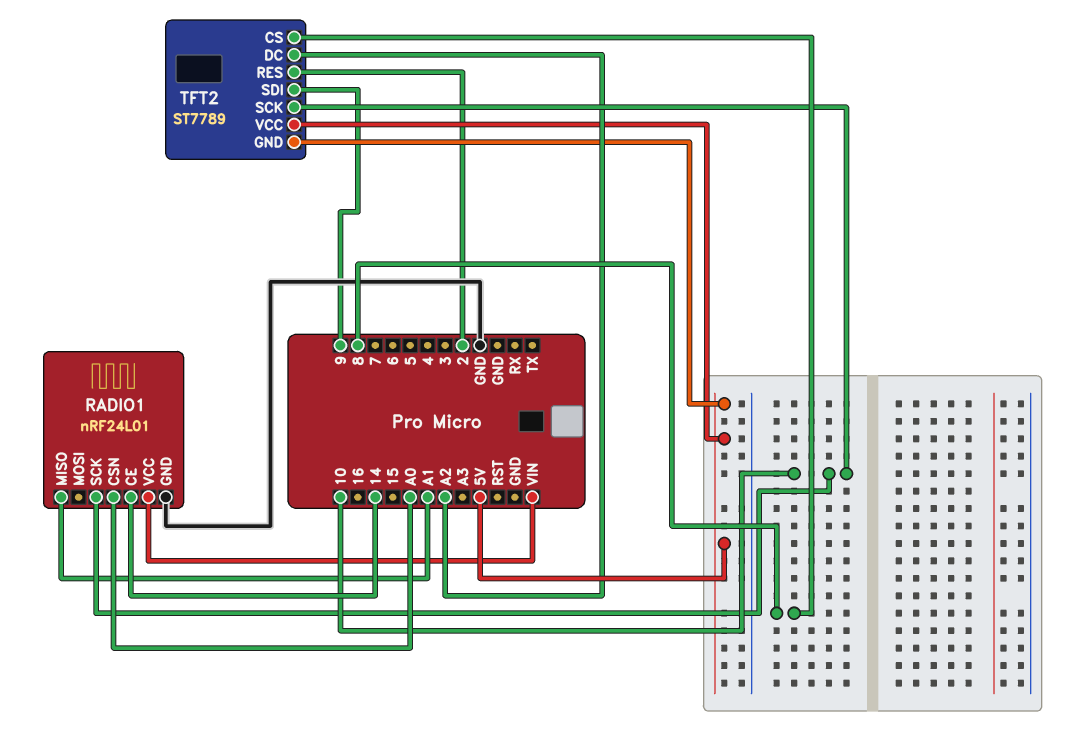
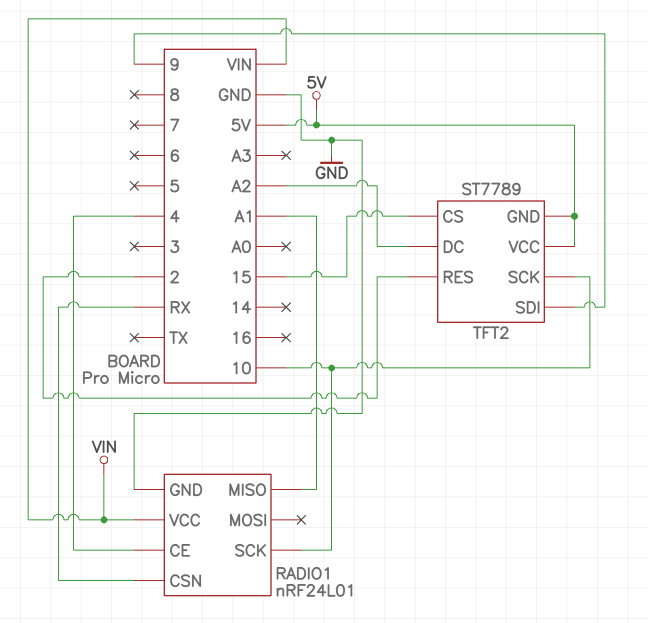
RADIO1 pin CE: 14 -> 4
RADIO1 pin CSN: A0 -> RX
TFT2 pin CS: 8 -> 15

